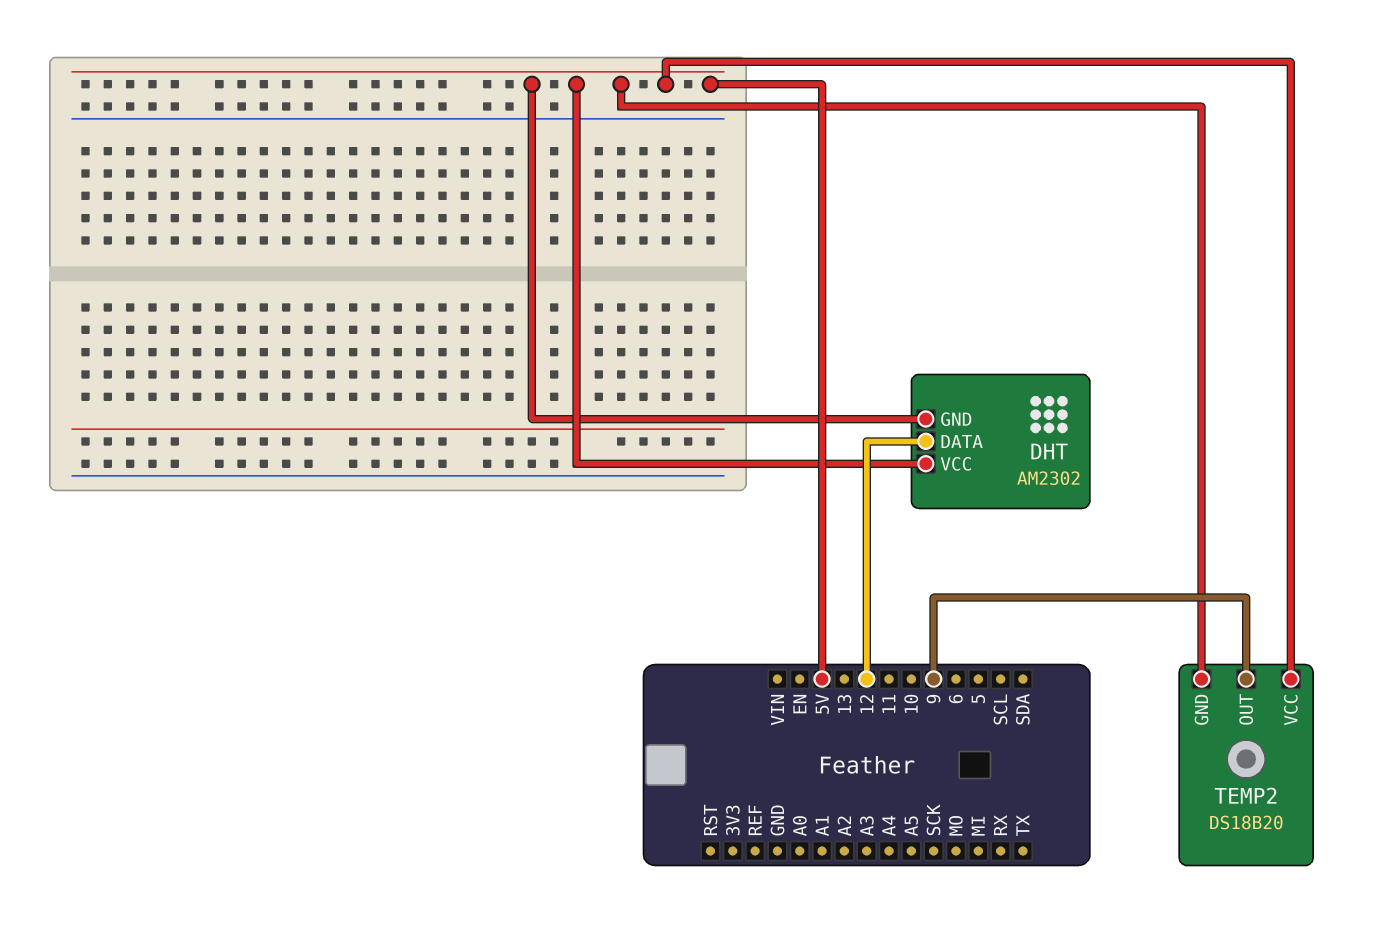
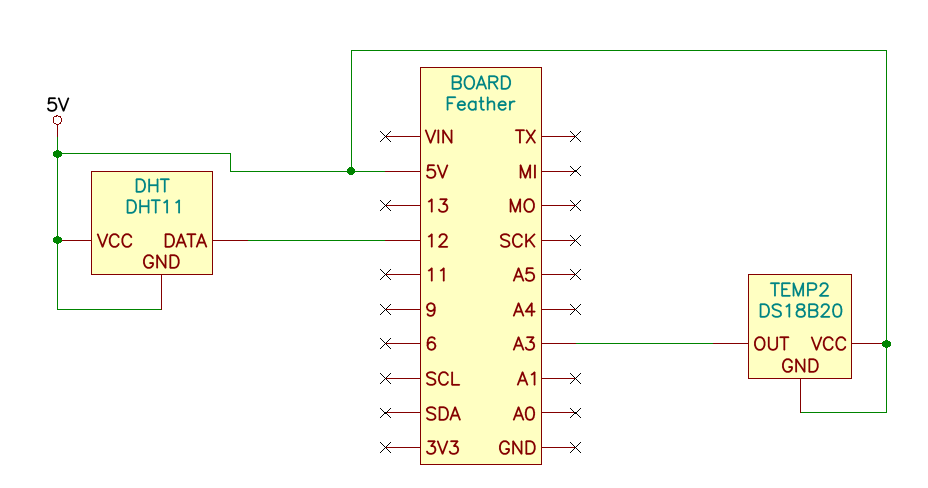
DHT: AM2302 -> DHT11
TEMP2 pin OUT: 9 -> A3

